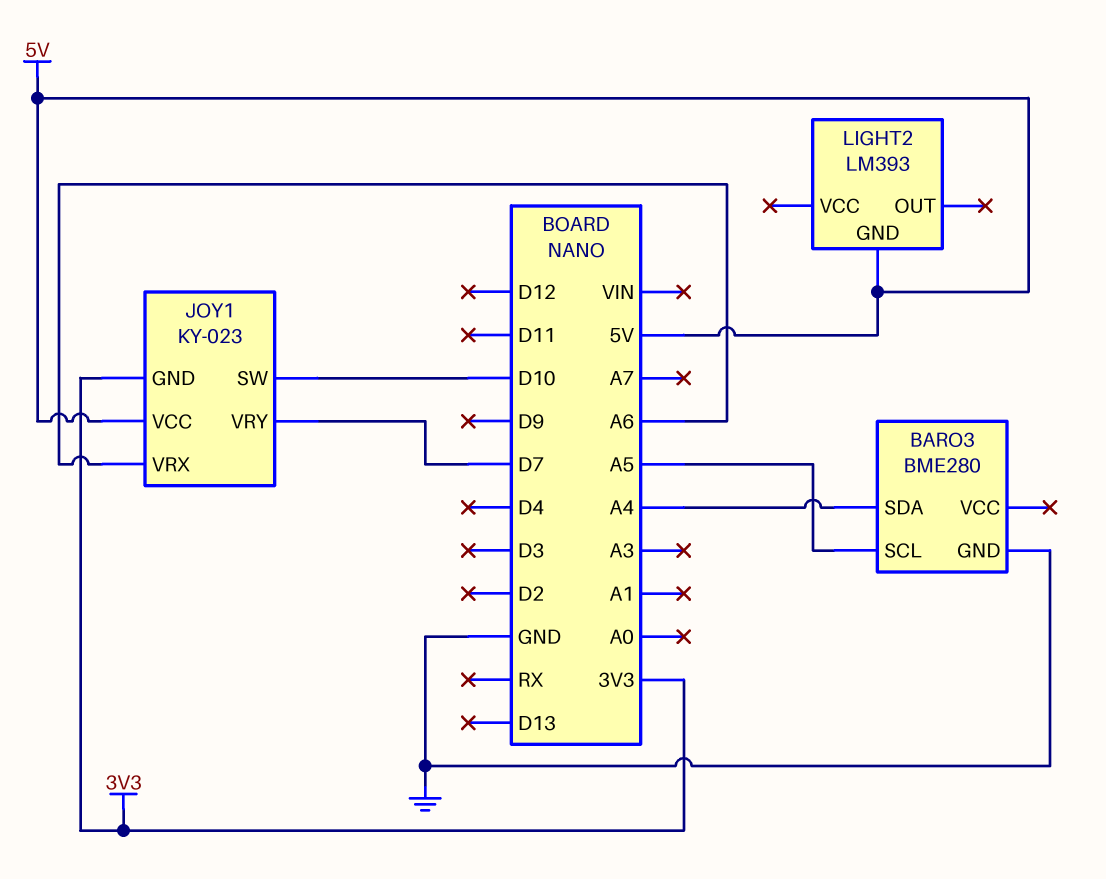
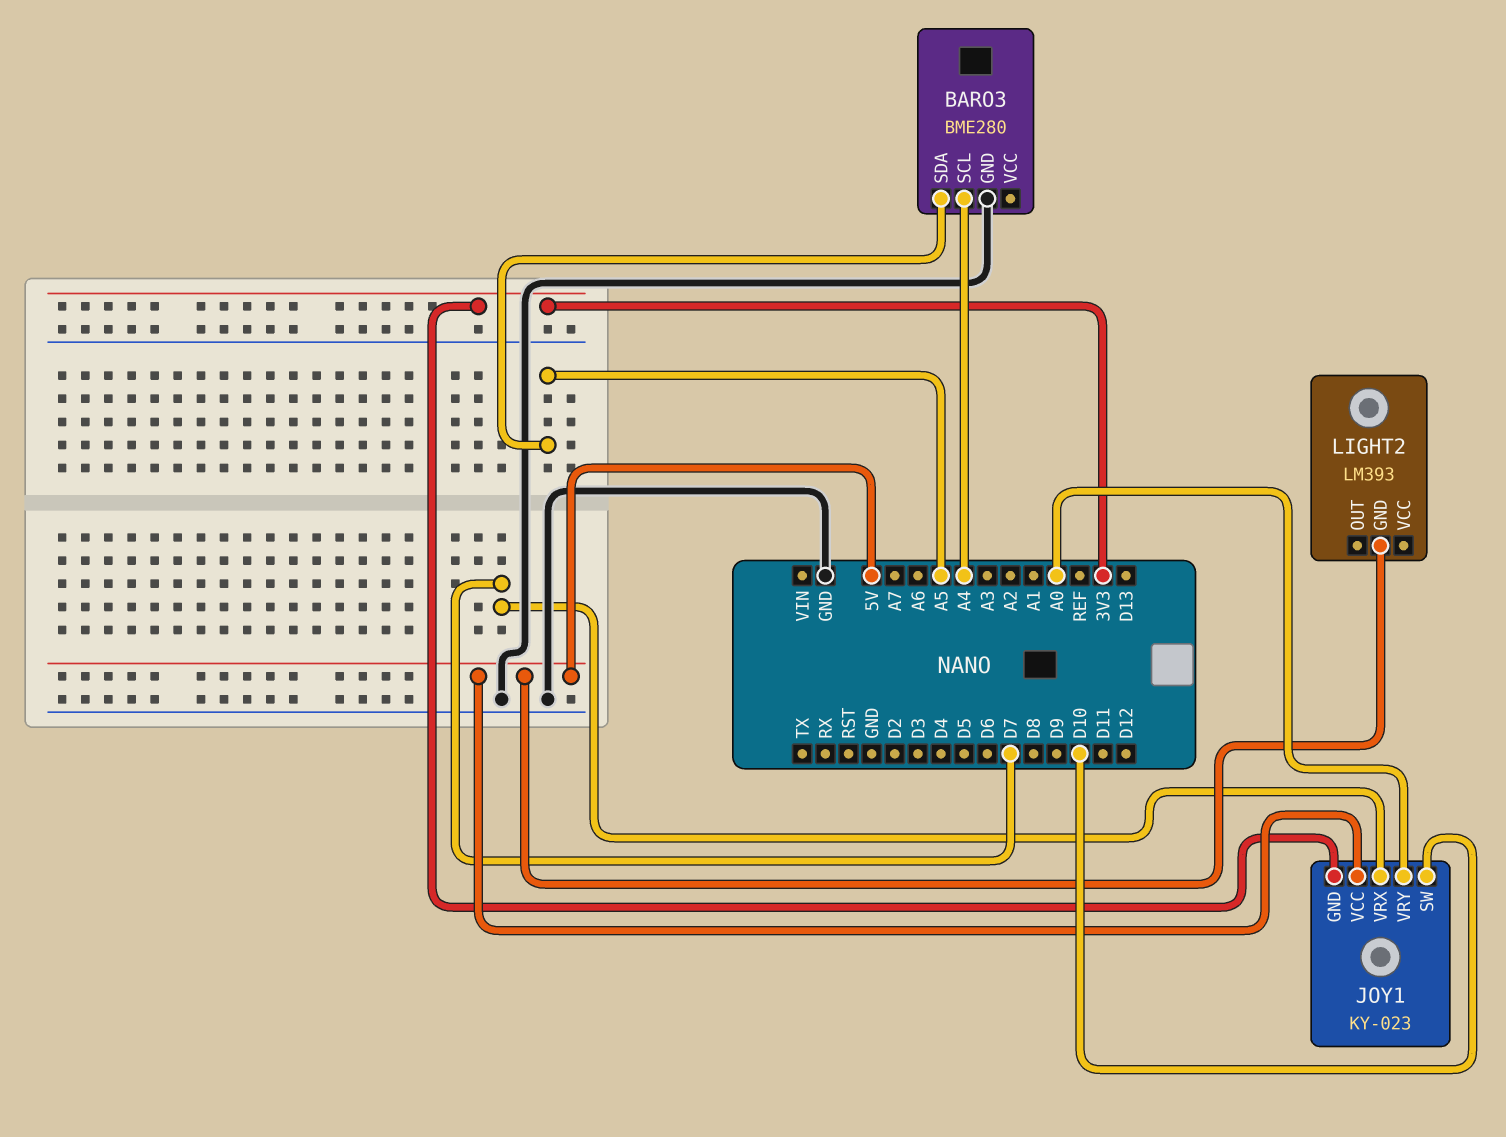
BARO3 pin SCL: A5 -> A4
BARO3 pin SDA: A4 -> A5
JOY1 pin VRX: A6 -> D7
JOY1 pin VRY: D7 -> A0

